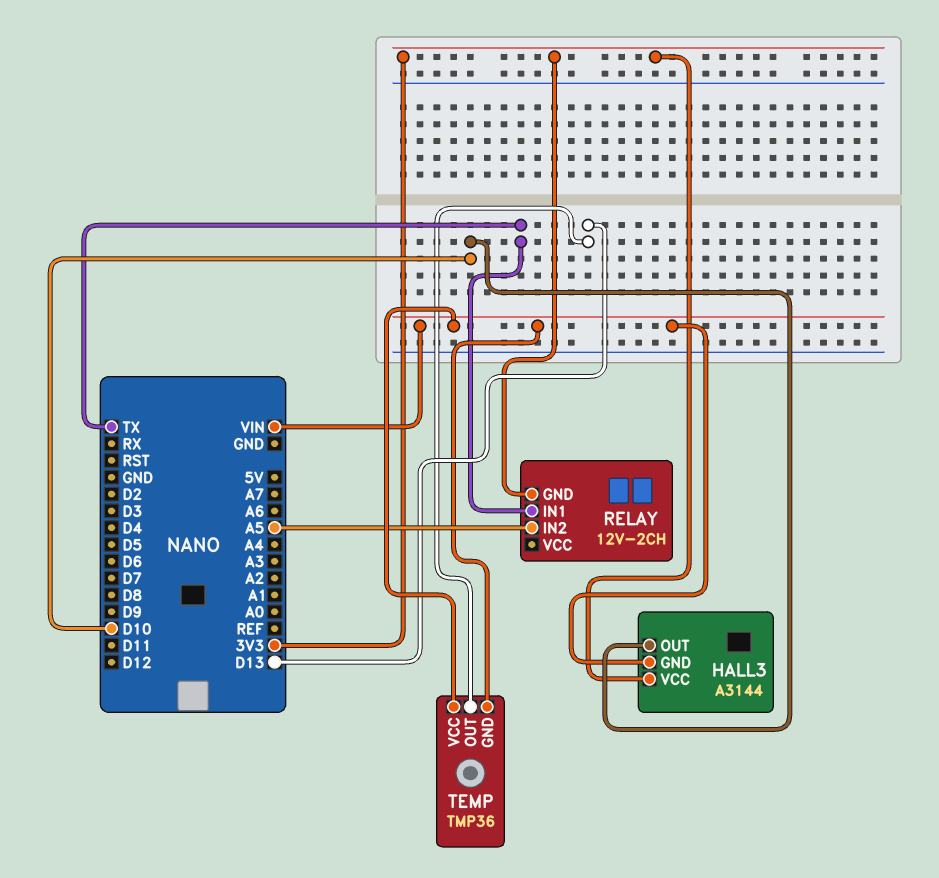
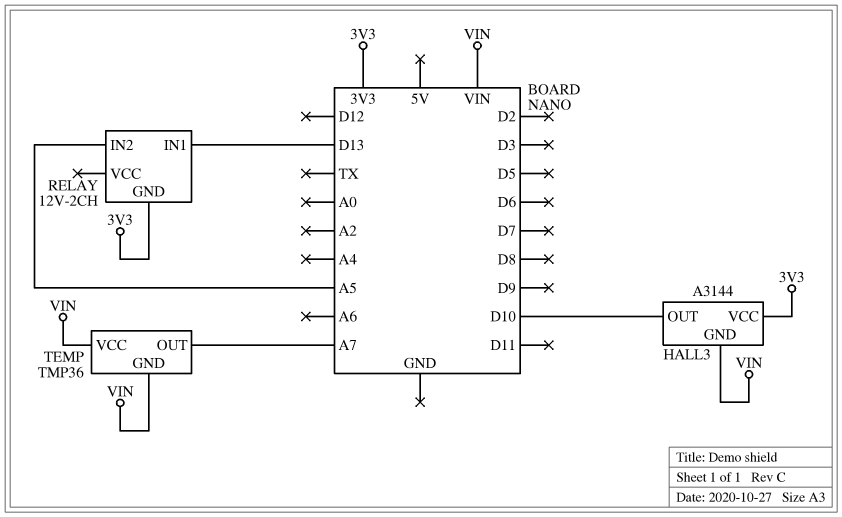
RELAY pin IN1: TX -> D13
TEMP pin OUT: D13 -> A7

